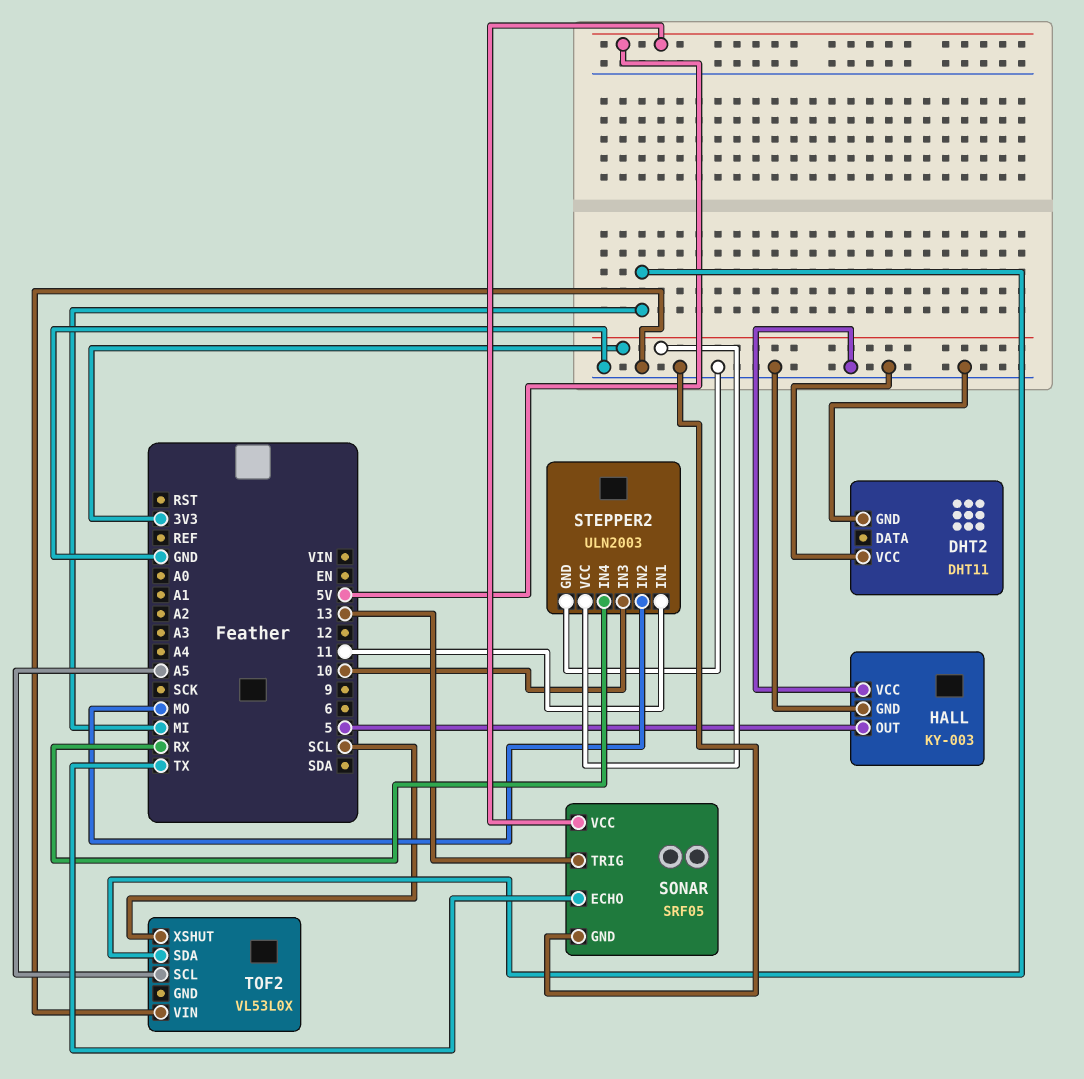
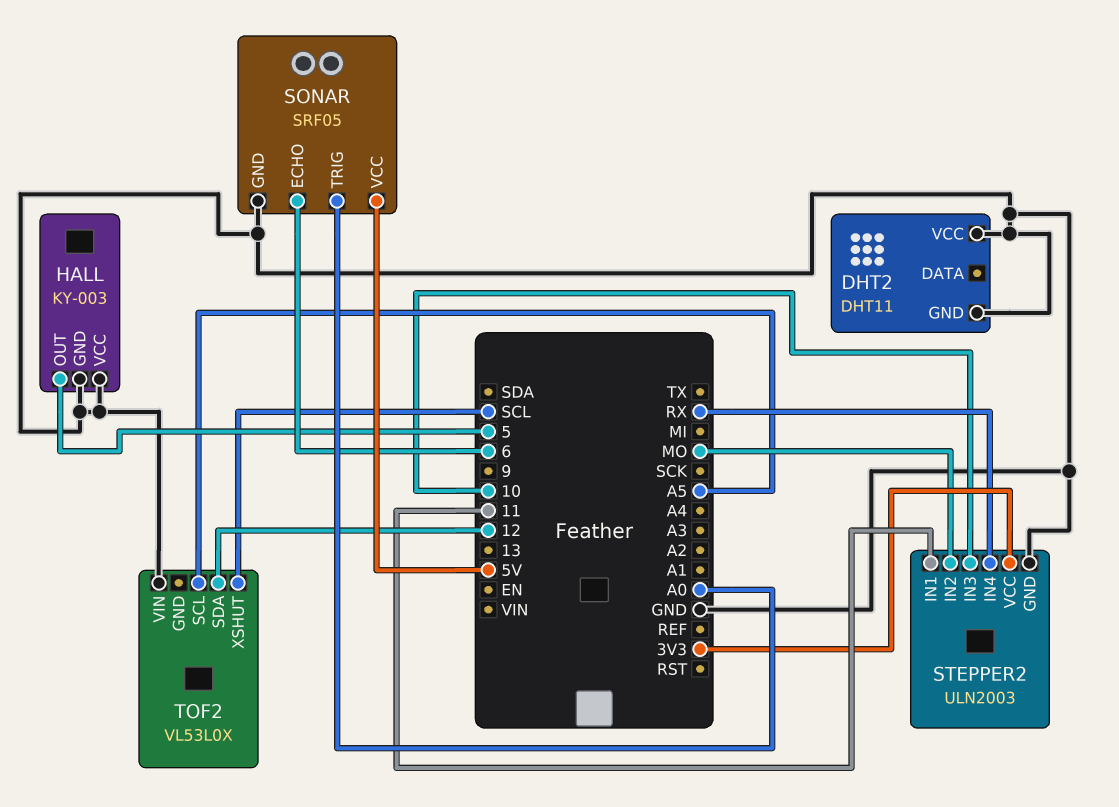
SONAR pin ECHO: TX -> 6
SONAR pin TRIG: 13 -> A0
TOF2 pin SDA: MI -> 12

